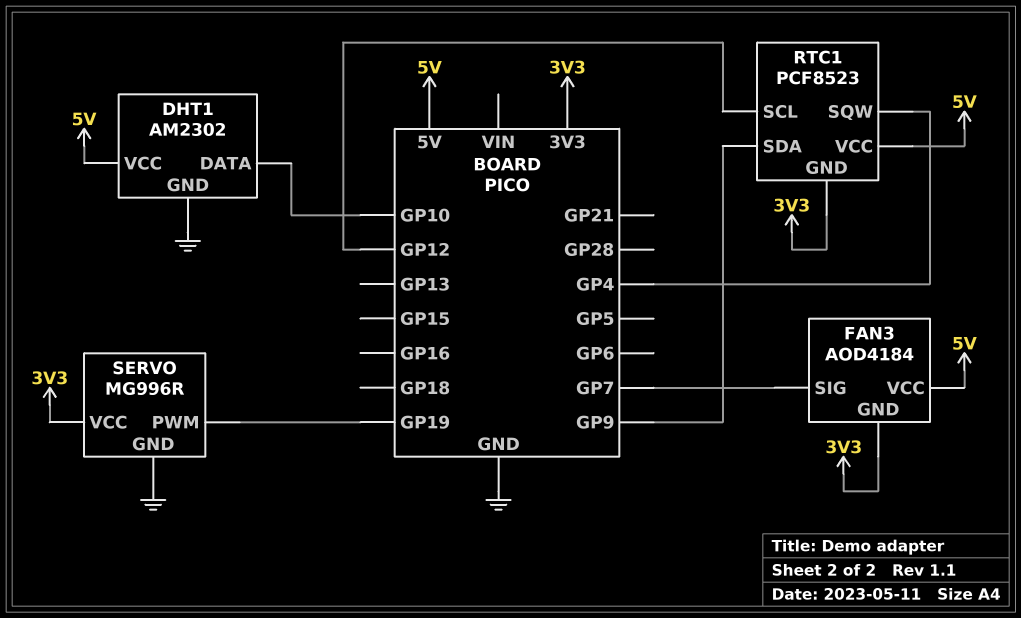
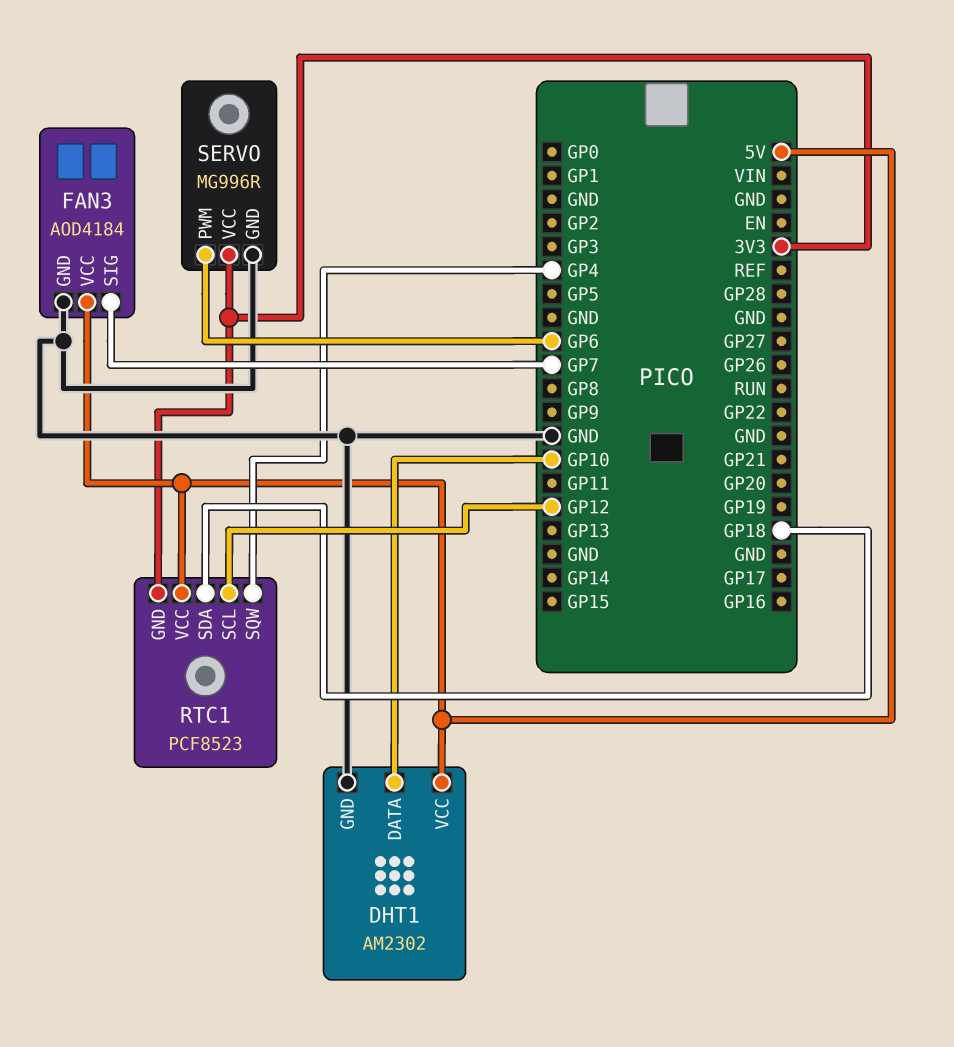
FAN3 pin GND: 3V3 -> GND
RTC1 pin SDA: GP9 -> GP18
SERVO pin PWM: GP19 -> GP6

